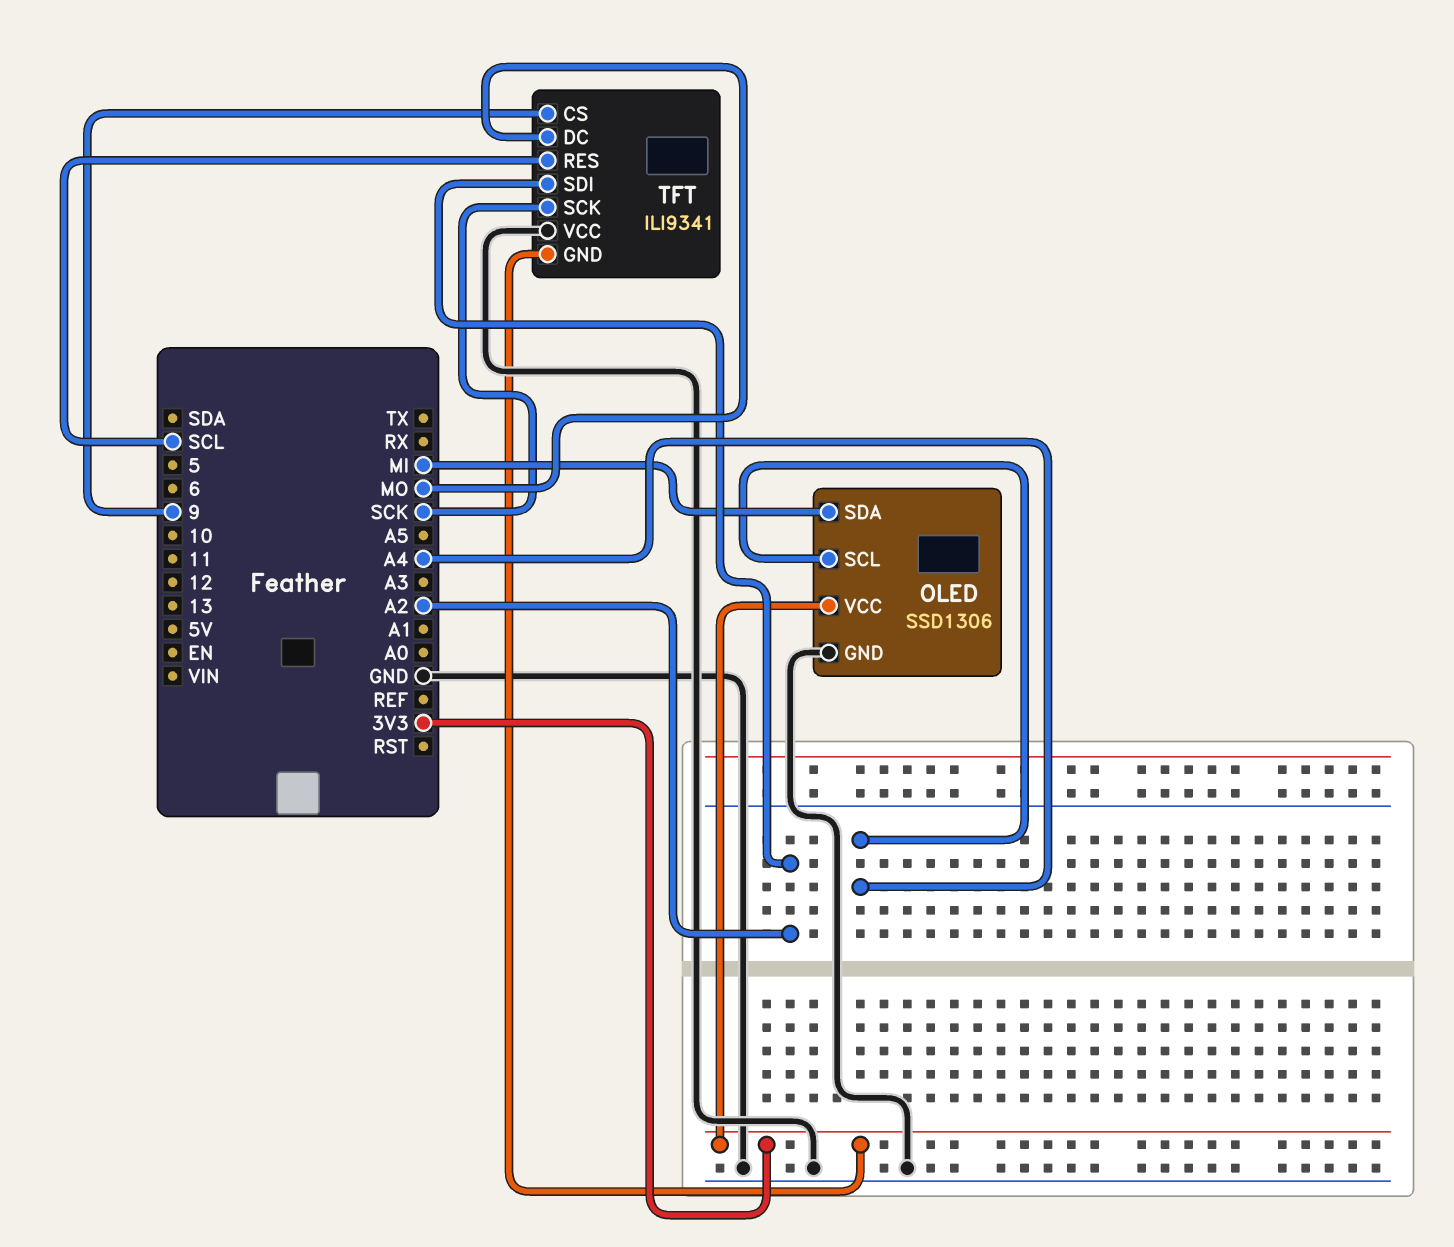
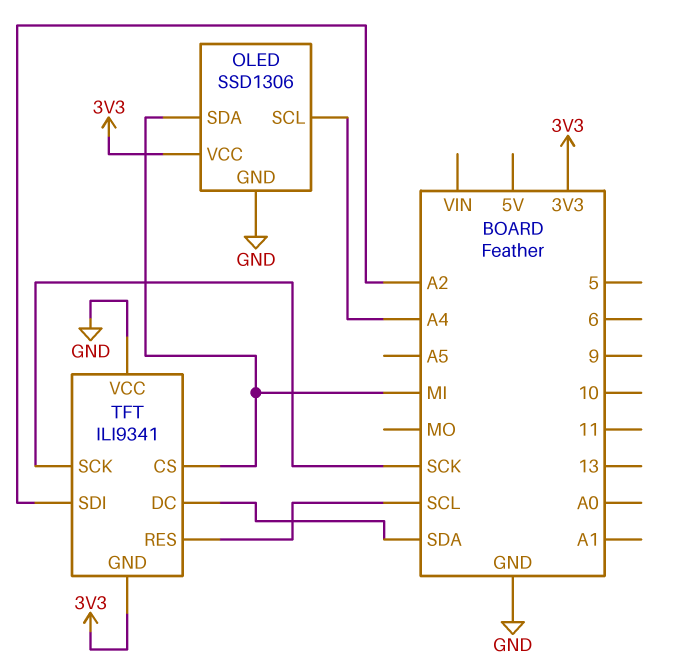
TFT pin CS: 9 -> MI
TFT pin DC: MO -> SDA

